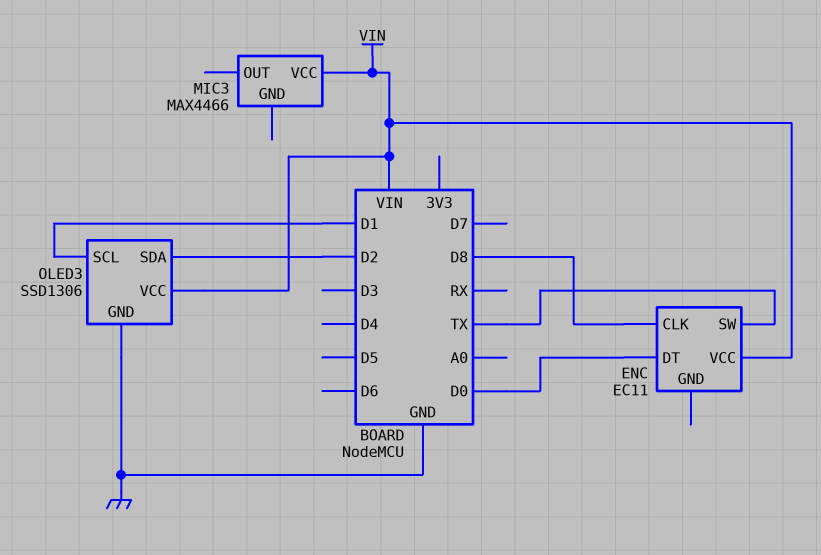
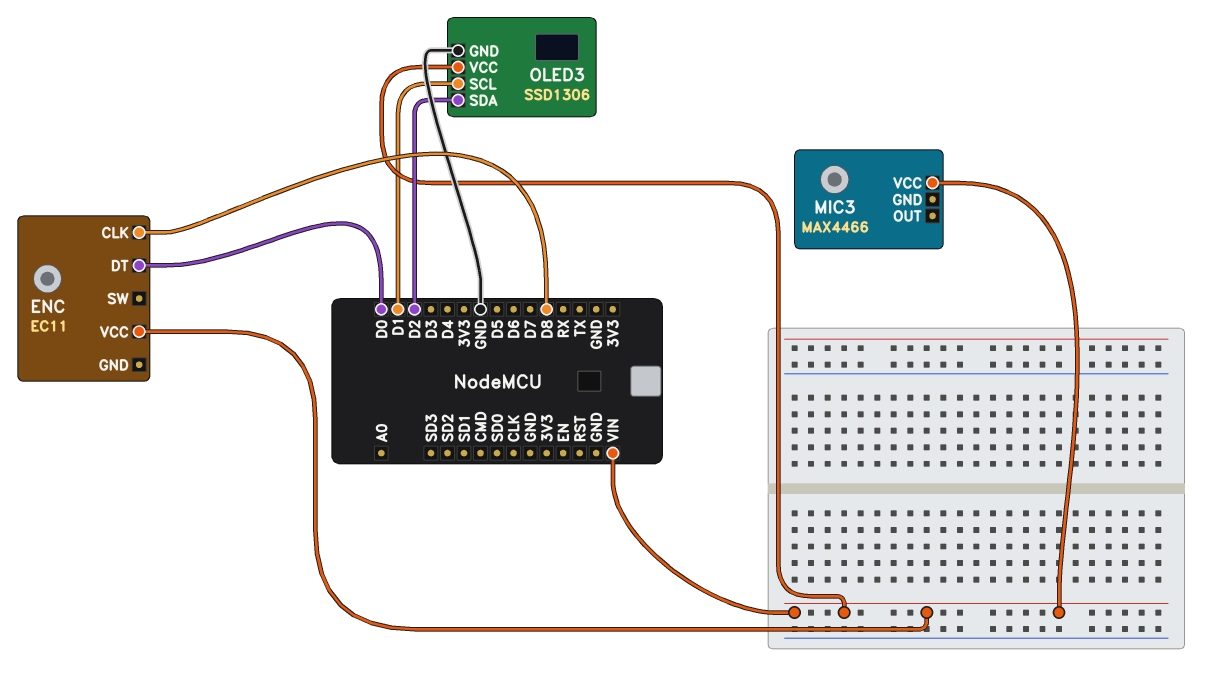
ENC pin SW: TX -> none

